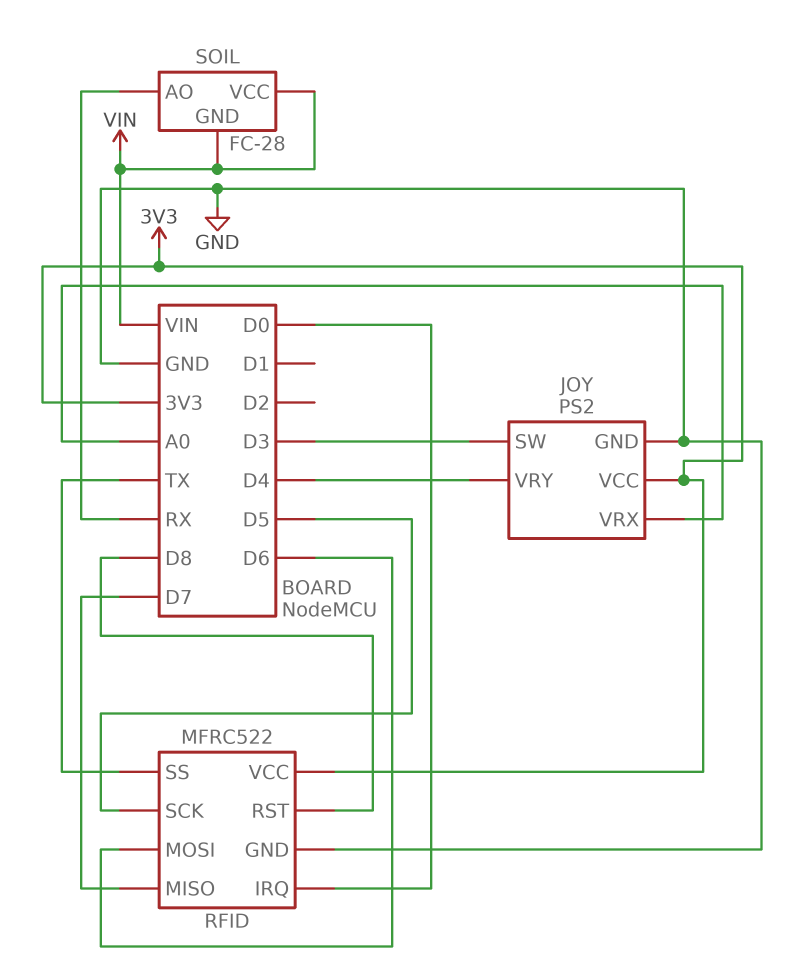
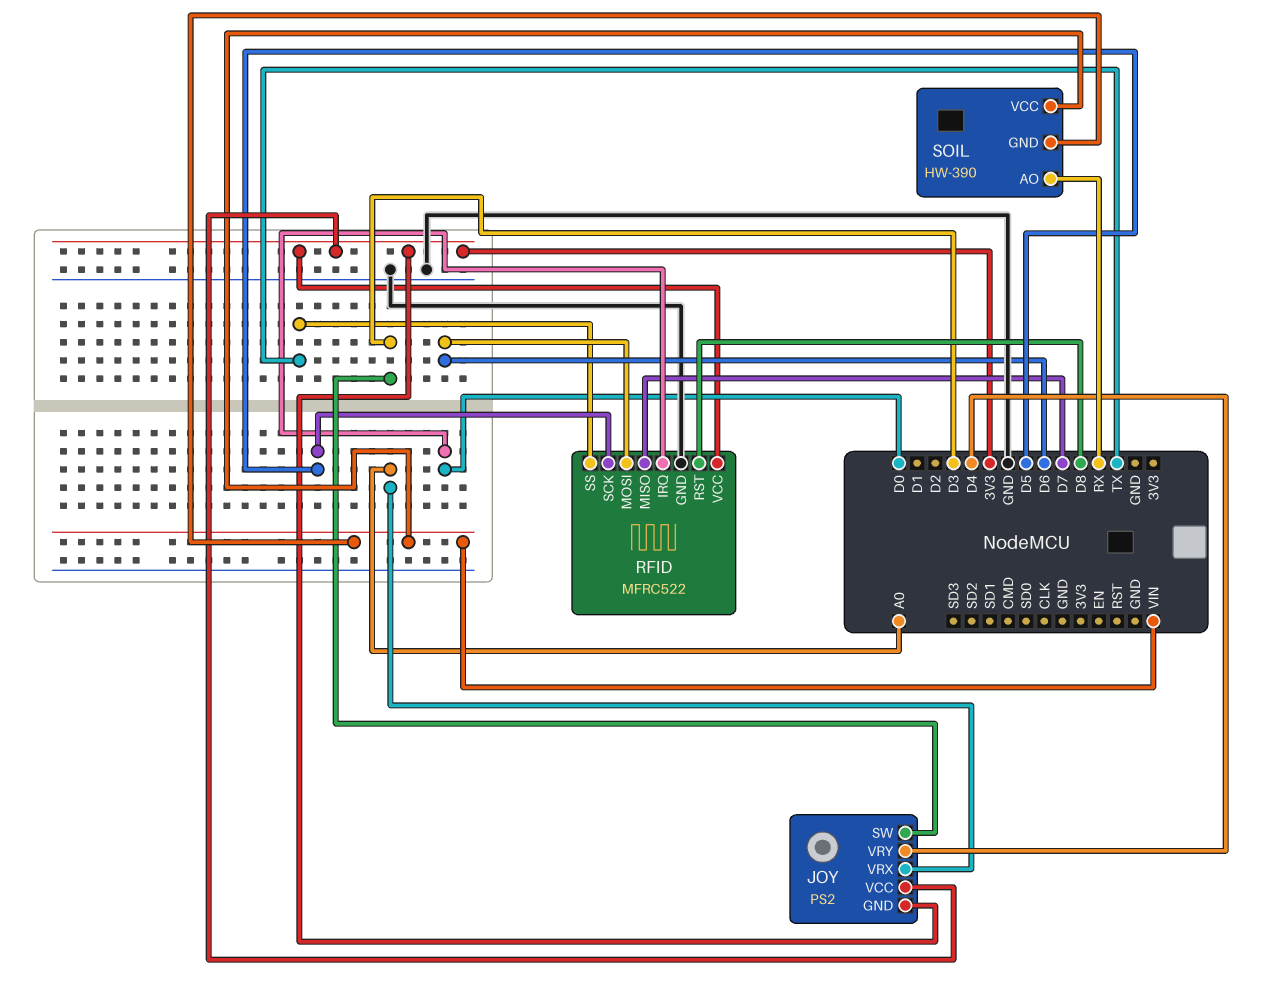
JOY pin GND: GND -> 3V3
SOIL: FC-28 -> HW-390

